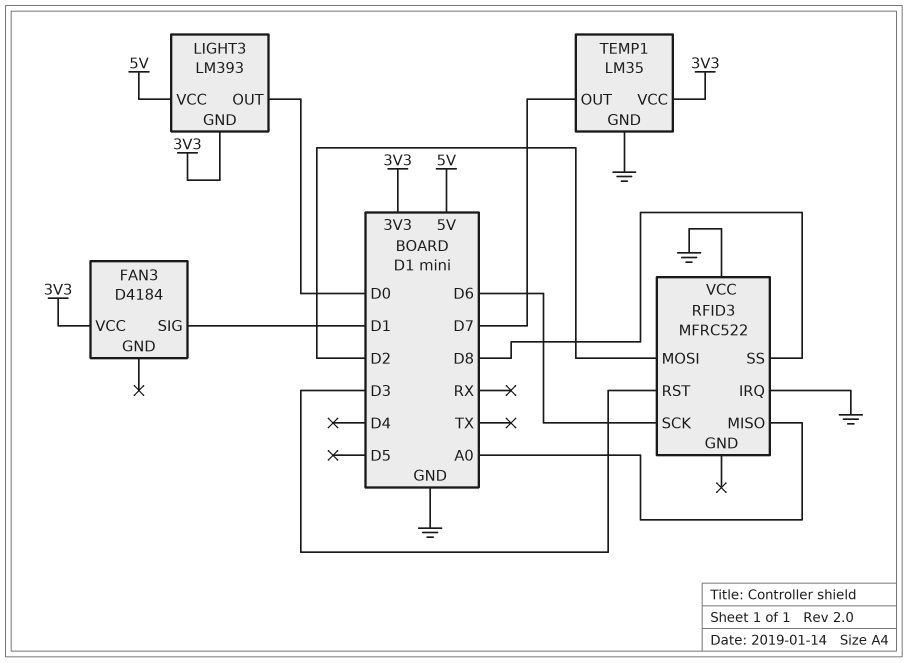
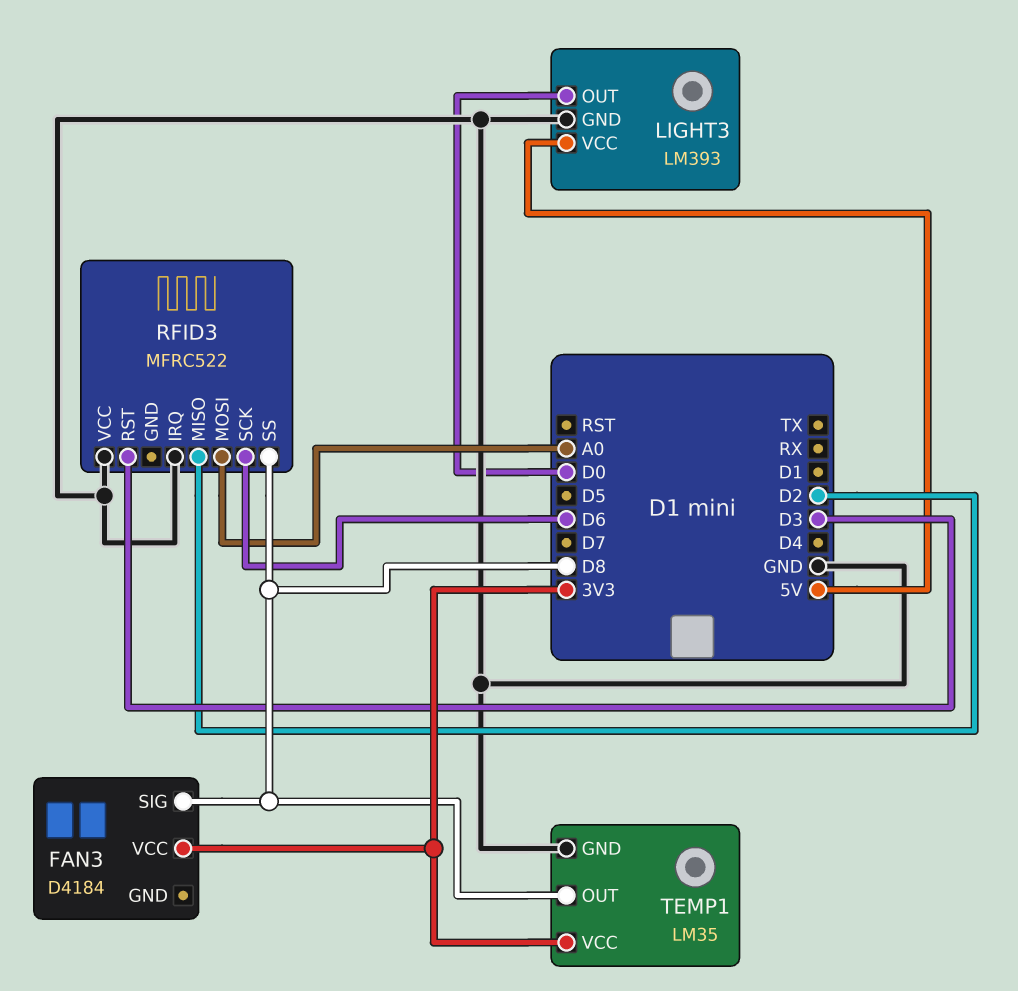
FAN3 pin SIG: D1 -> D8
LIGHT3 pin GND: 3V3 -> GND
RFID3 pin MISO: A0 -> D2
RFID3 pin MOSI: D2 -> A0
TEMP1 pin OUT: D7 -> D8

